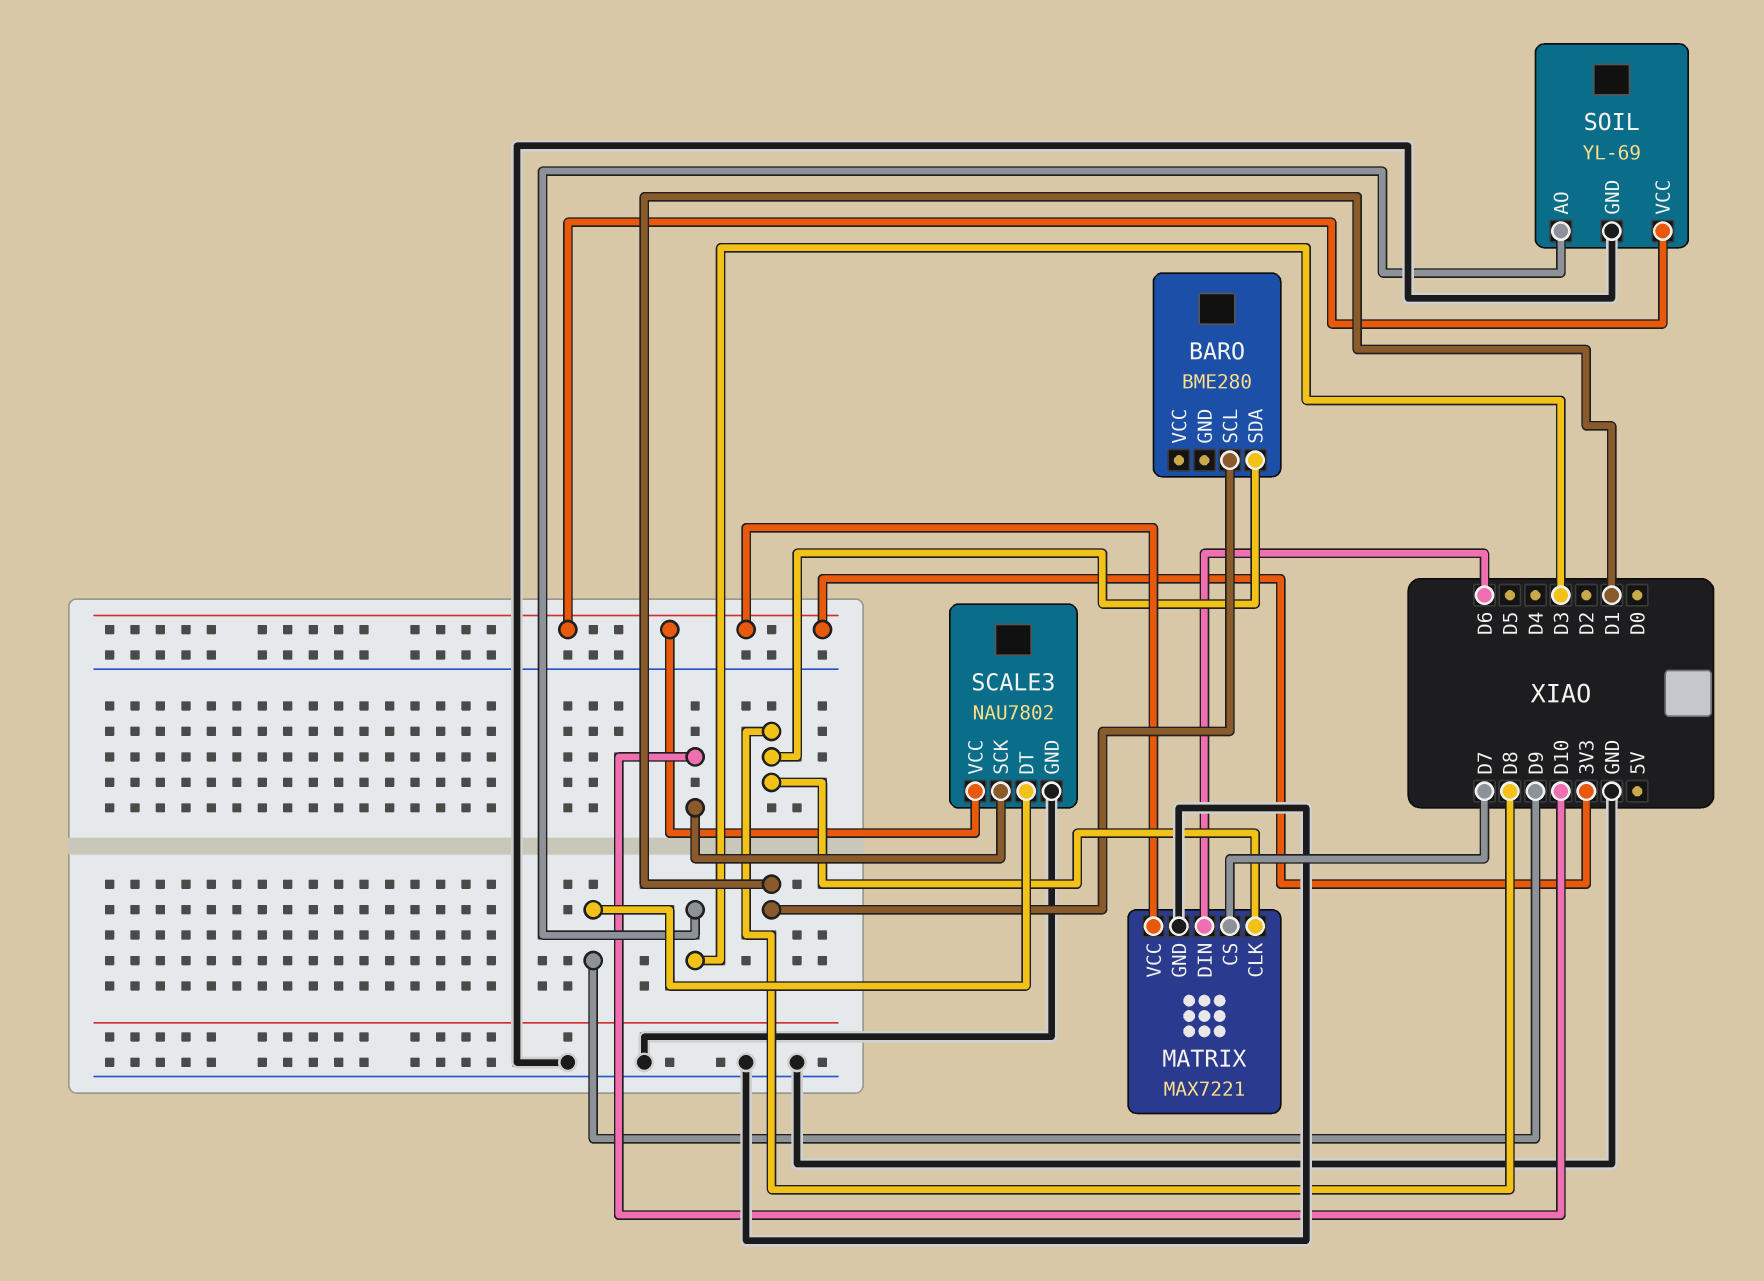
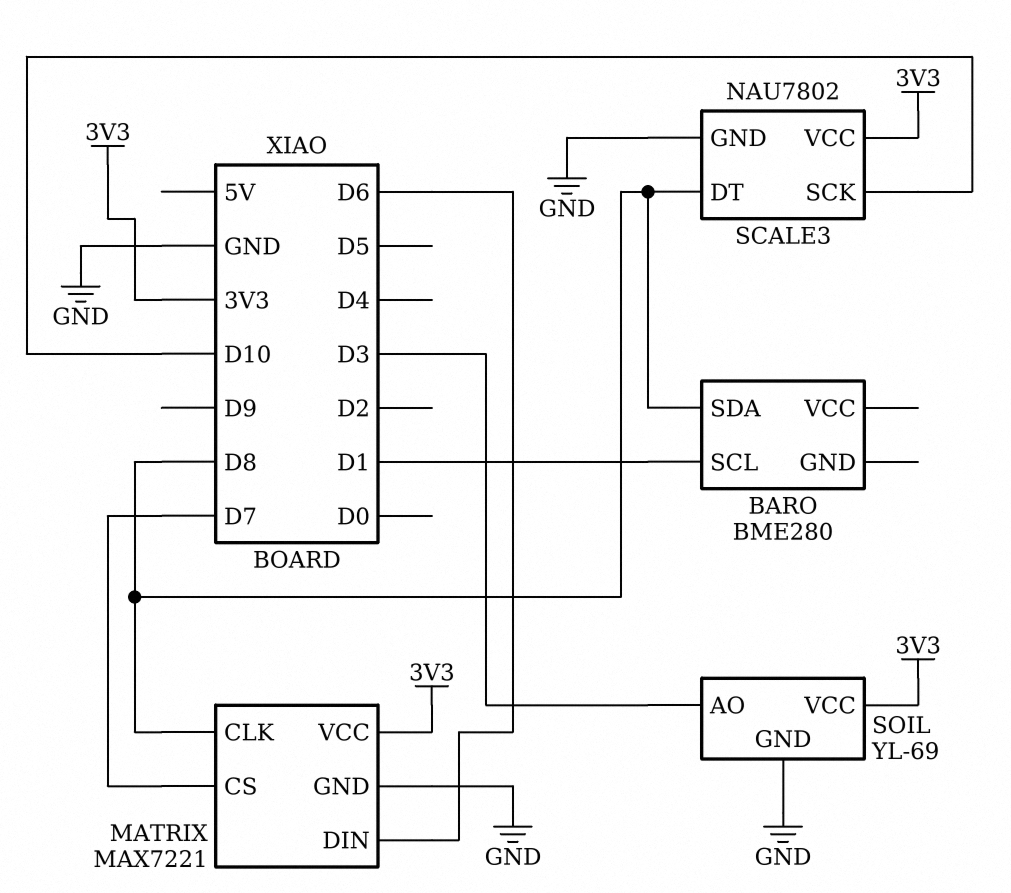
SCALE3 pin DT: D9 -> D8

